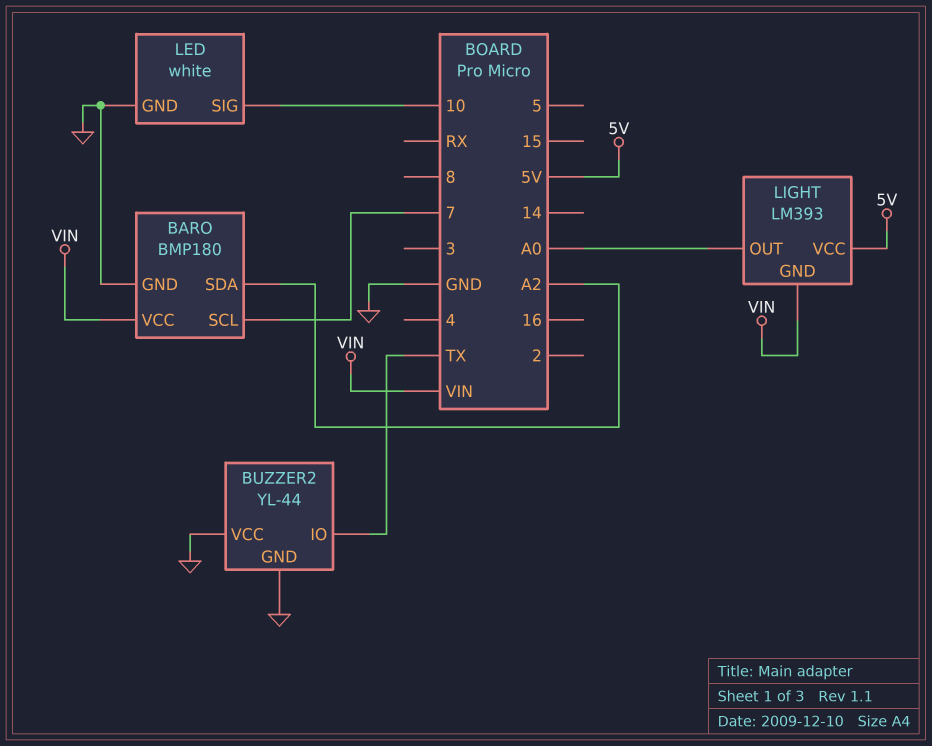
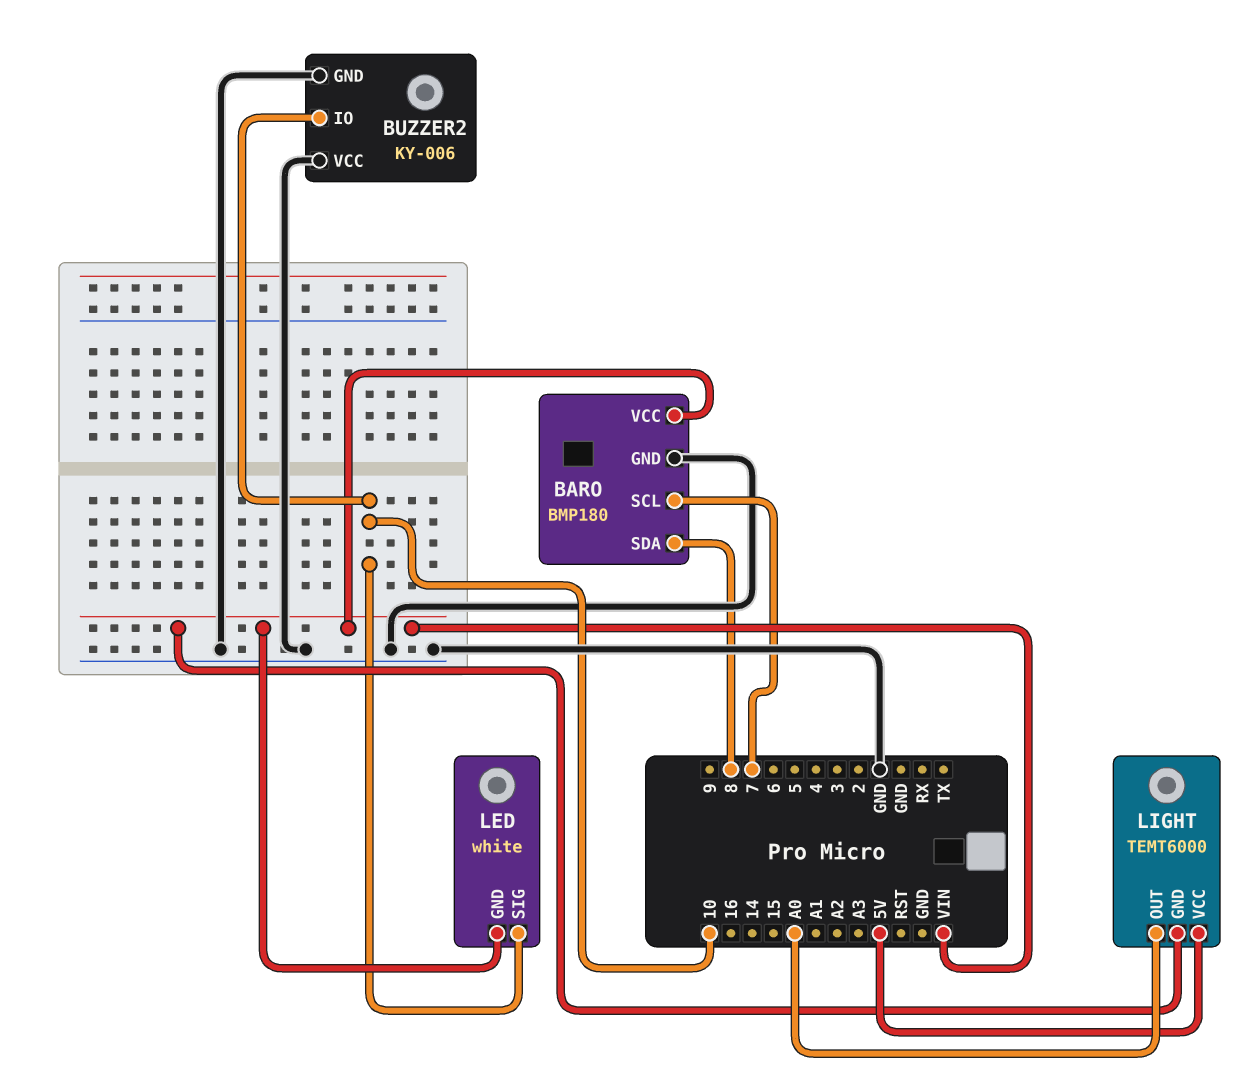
BARO pin SDA: A2 -> 8
BUZZER2: YL-44 -> KY-006
BUZZER2 pin IO: TX -> 10
LED pin GND: GND -> VIN
LIGHT: LM393 -> TEMT6000

